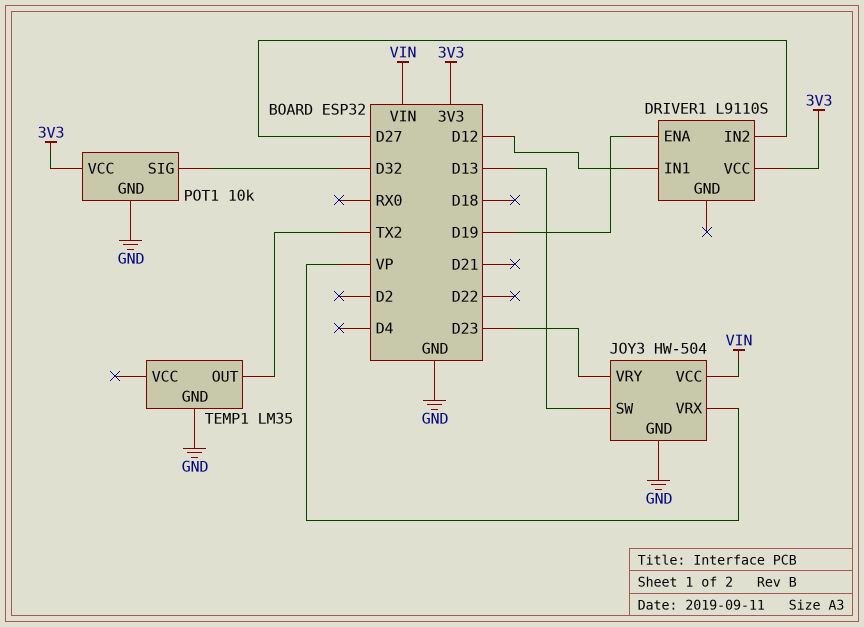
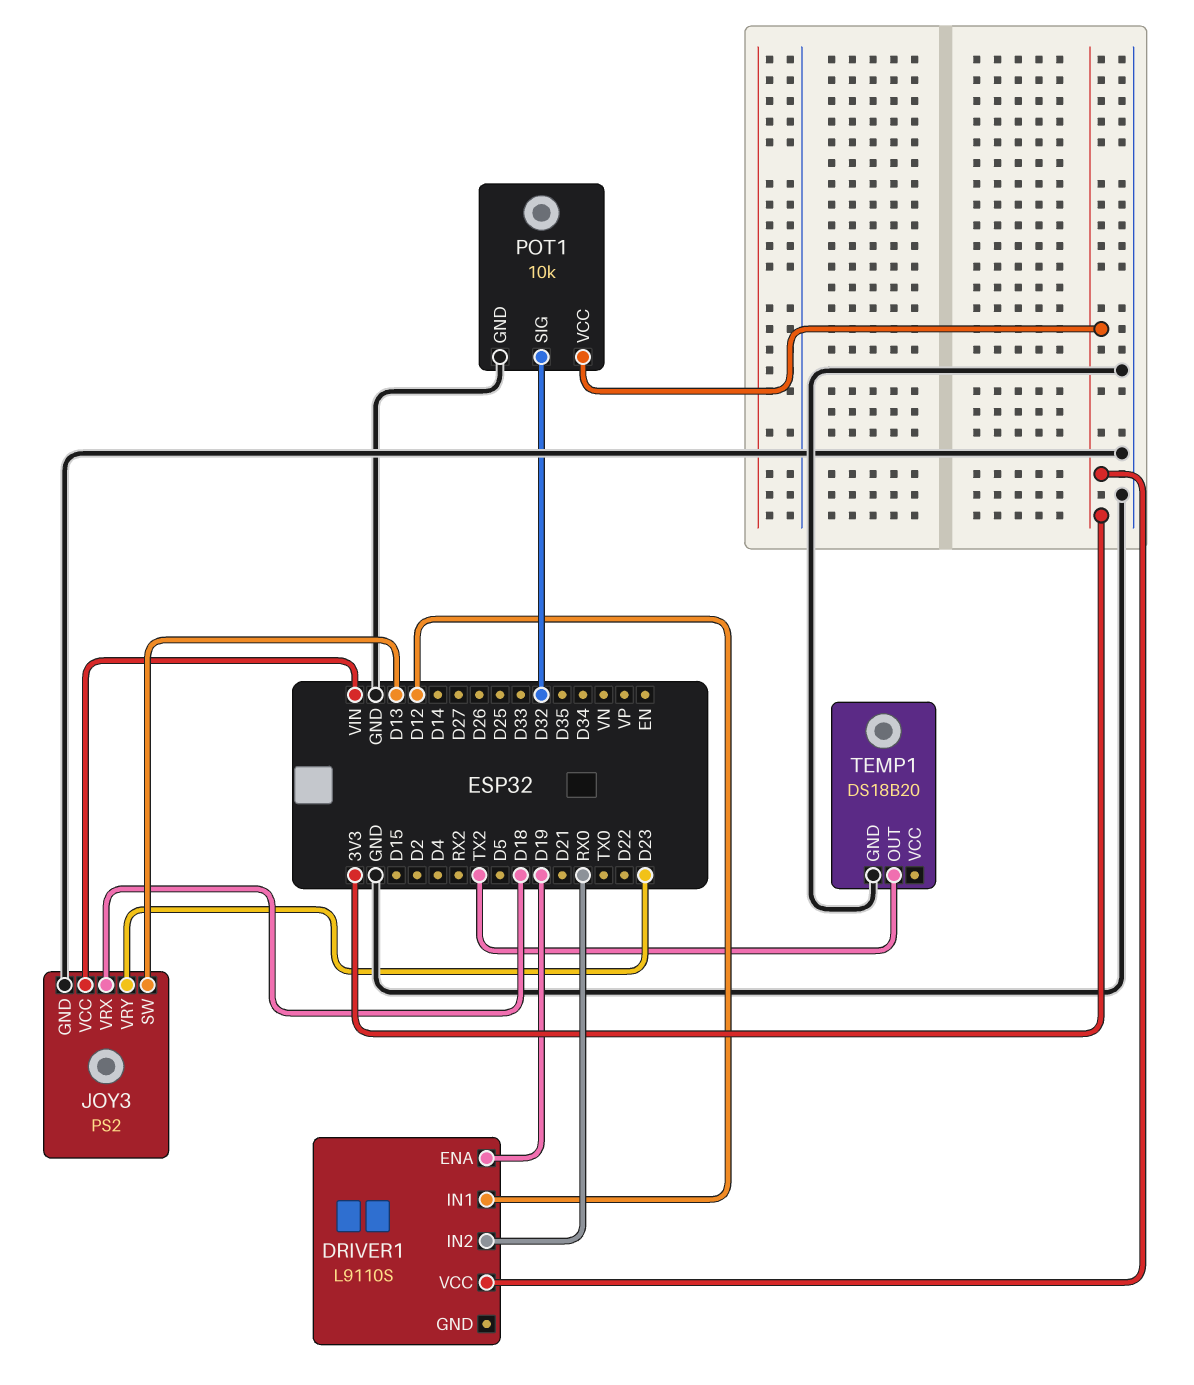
DRIVER1 pin IN2: D27 -> RX0
JOY3: HW-504 -> PS2
JOY3 pin VRX: VP -> D18
TEMP1: LM35 -> DS18B20

